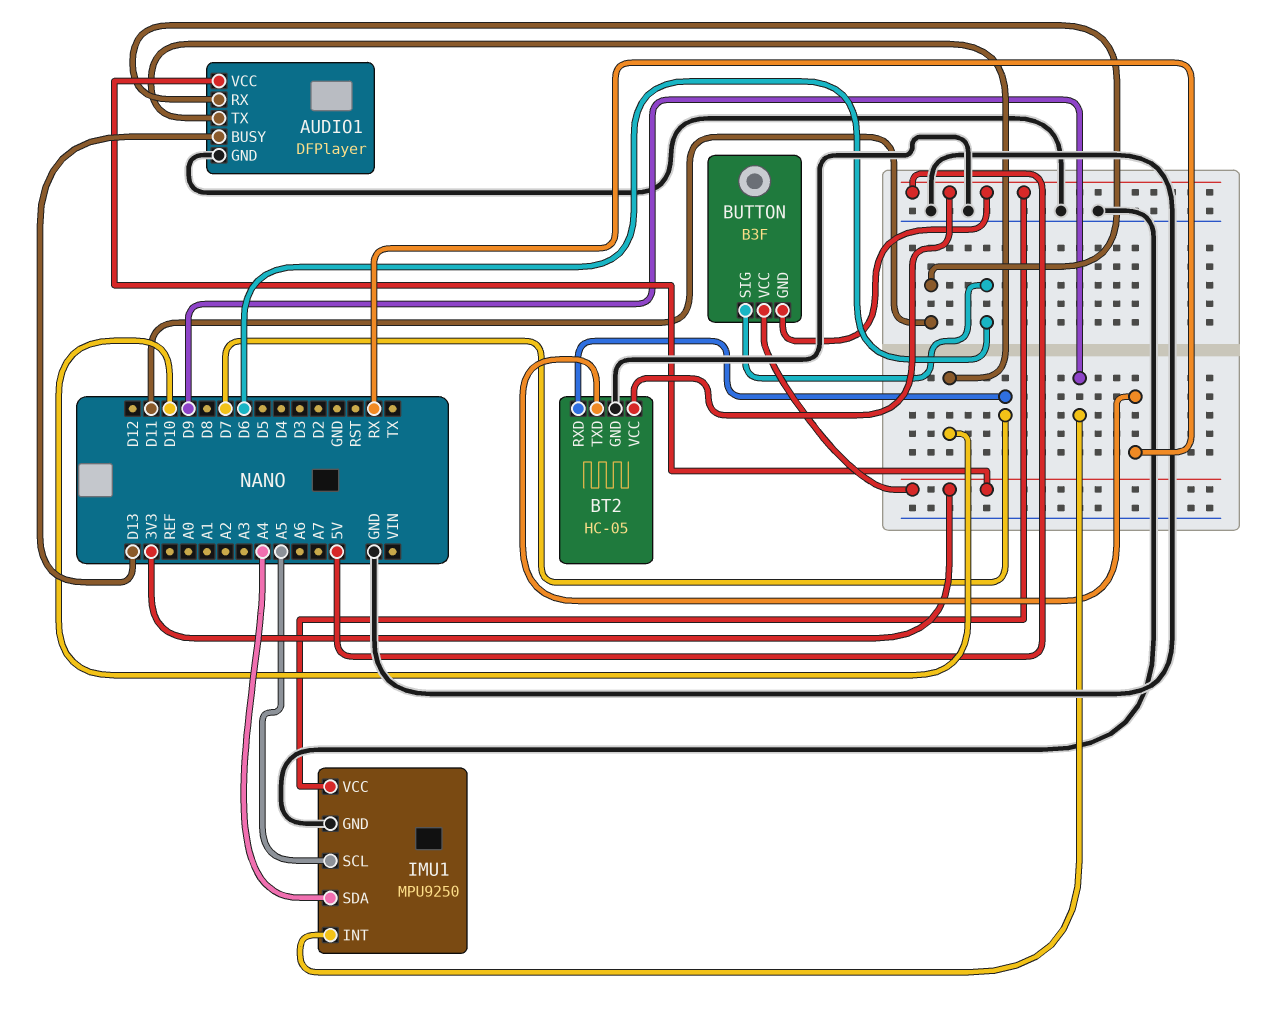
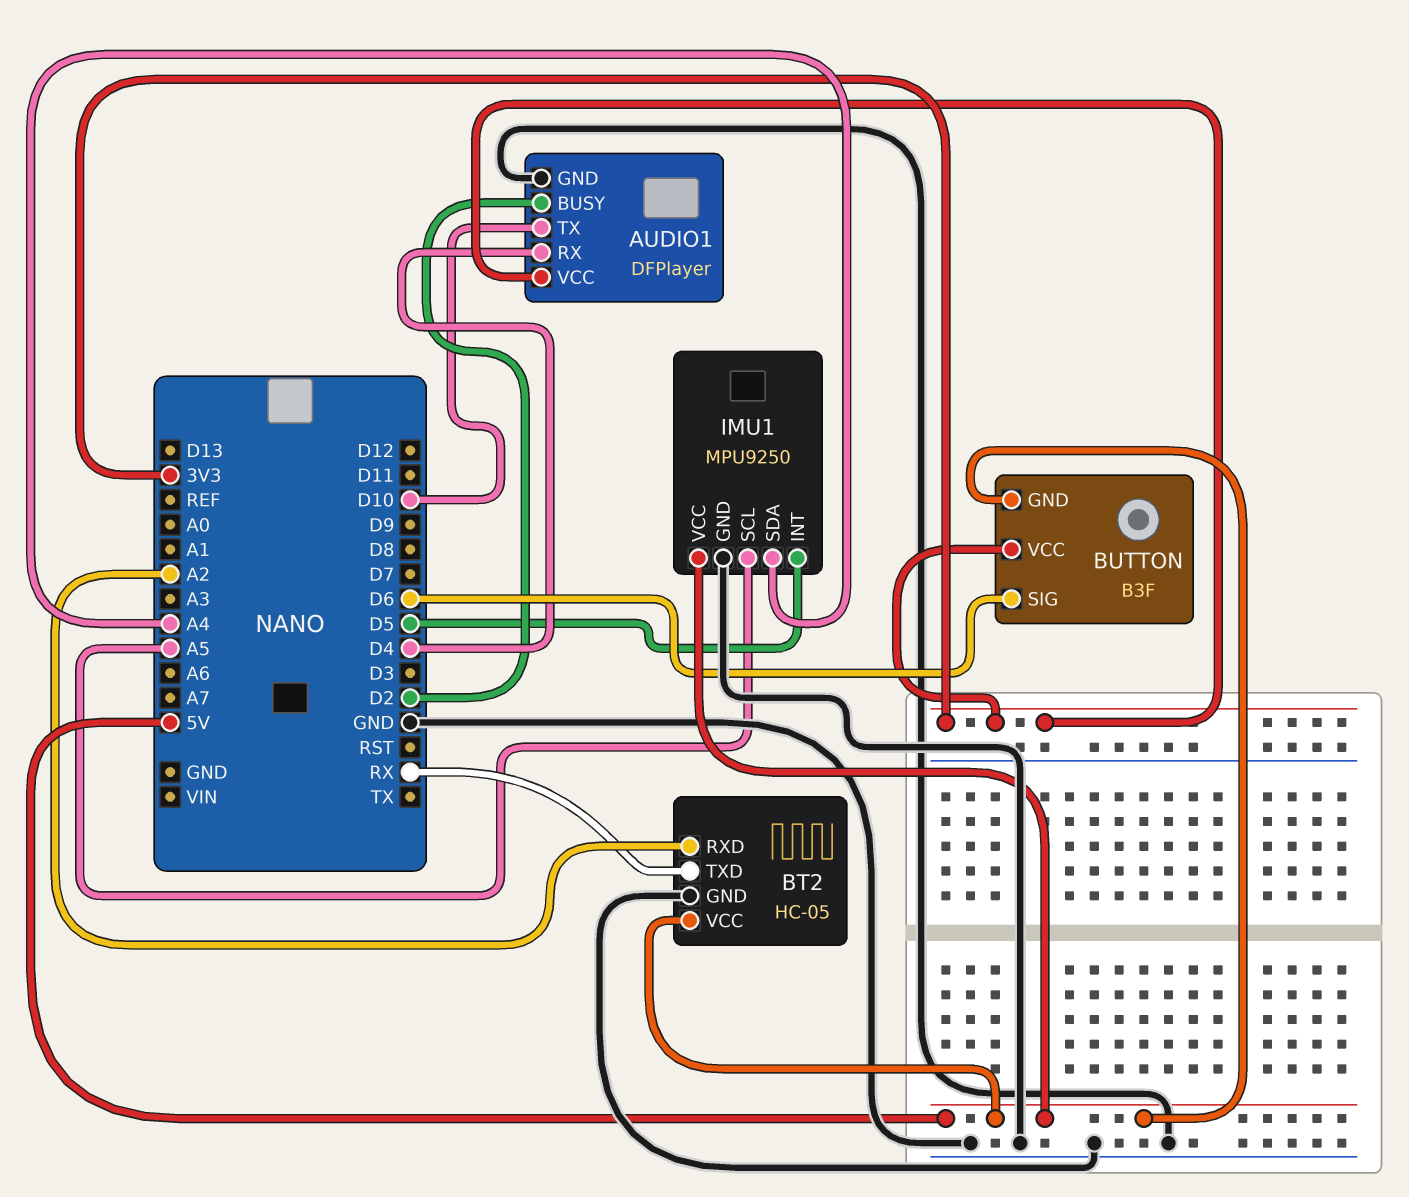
AUDIO1 pin BUSY: D13 -> D2
AUDIO1 pin RX: D11 -> D4
BT2 pin RXD: D7 -> A2
IMU1 pin INT: D9 -> D5

